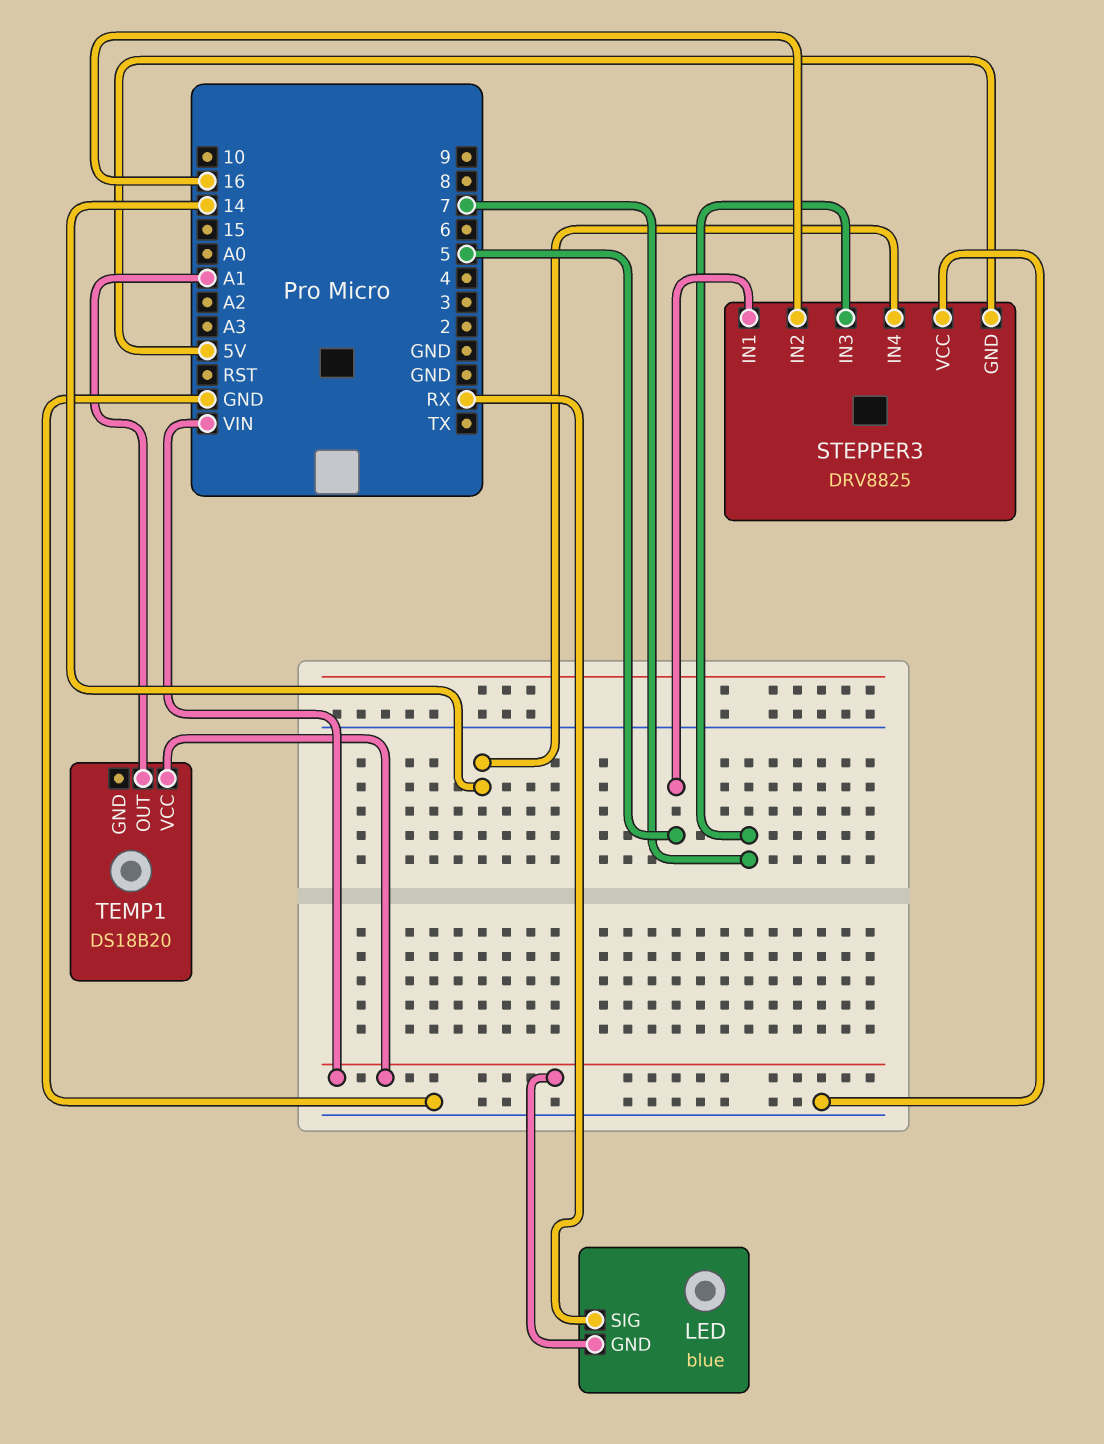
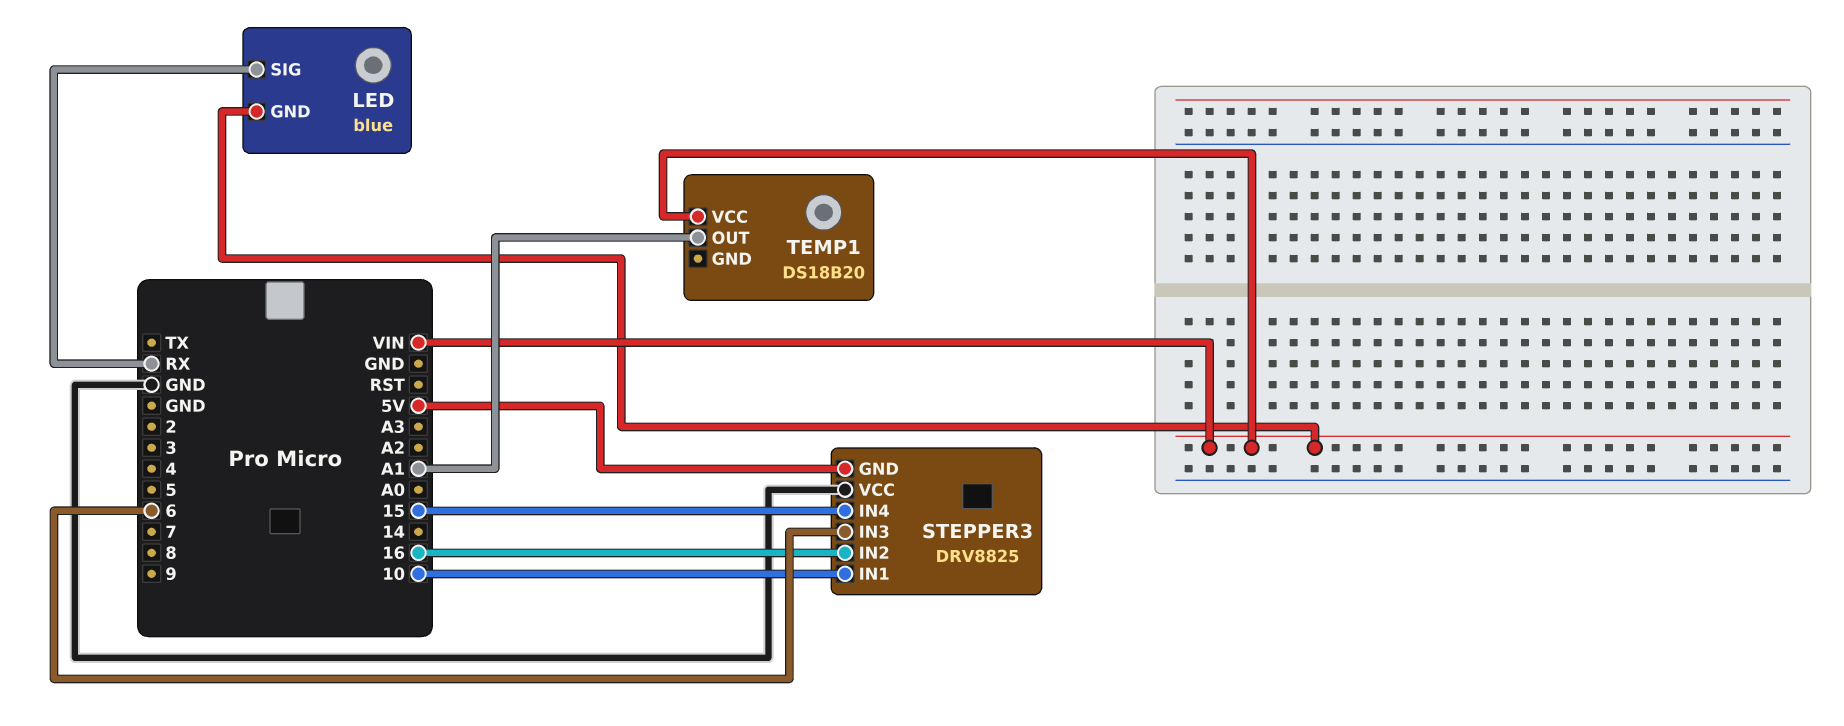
STEPPER3 pin IN1: 5 -> 10
STEPPER3 pin IN3: 7 -> 6
STEPPER3 pin IN4: 14 -> 15

